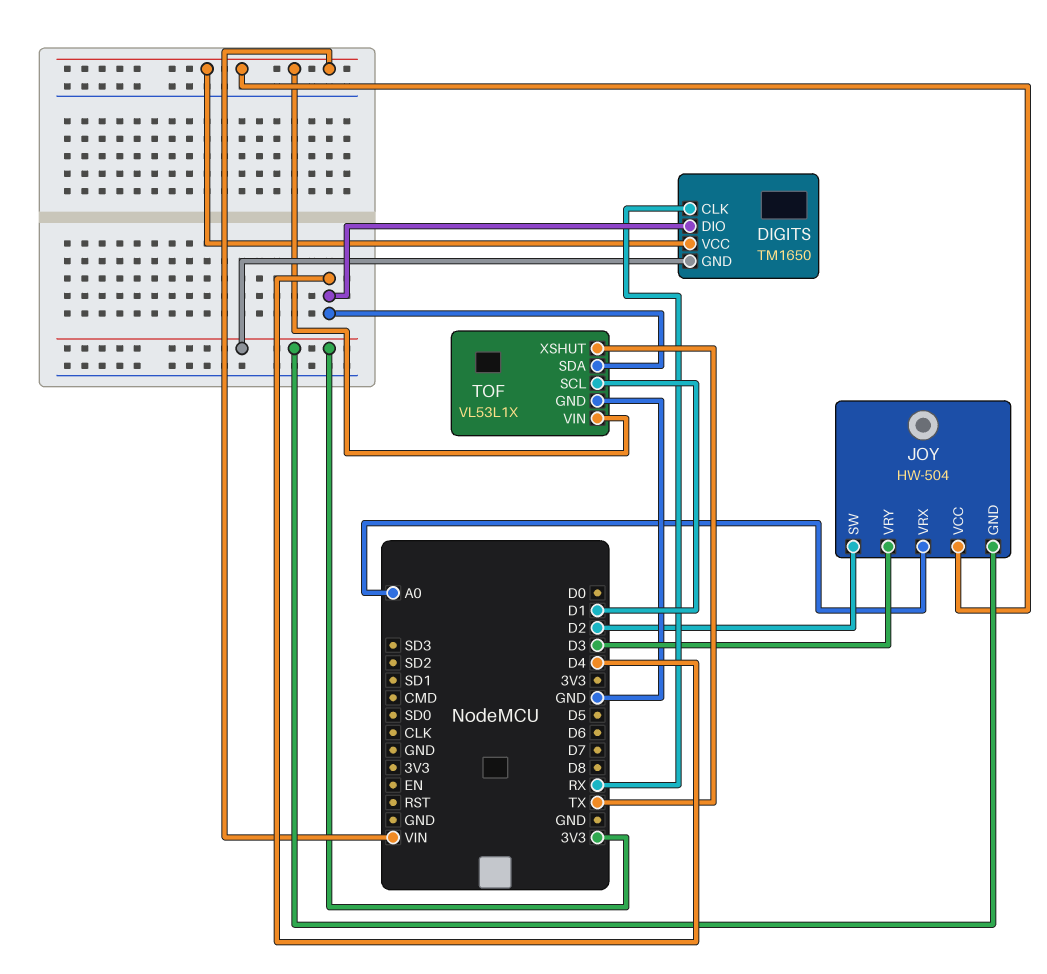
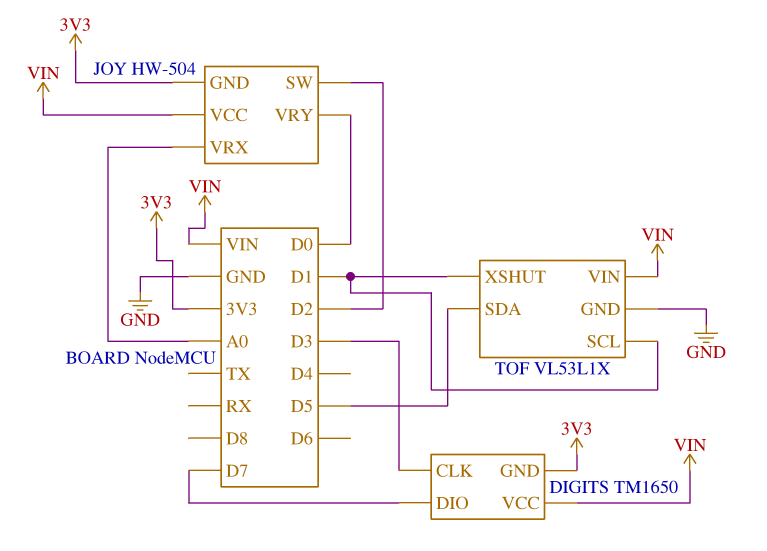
DIGITS pin CLK: RX -> D3
DIGITS pin DIO: D4 -> D7
JOY pin VRY: D3 -> D0
TOF pin SDA: D4 -> D5
TOF pin XSHUT: TX -> D1

